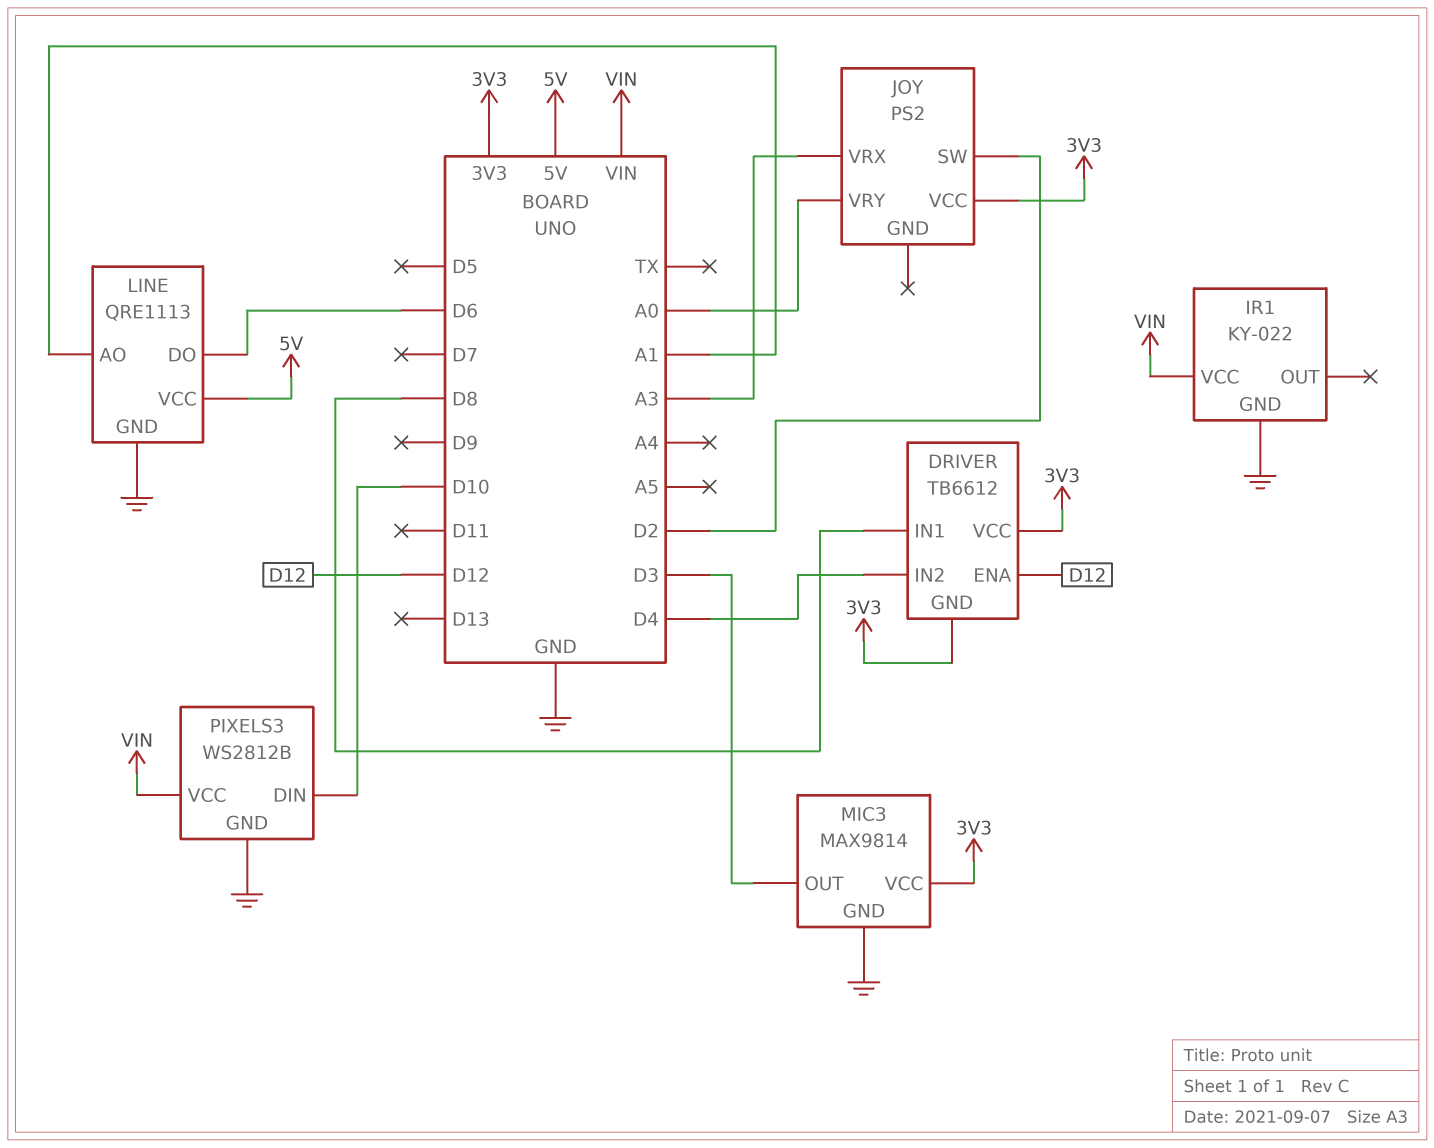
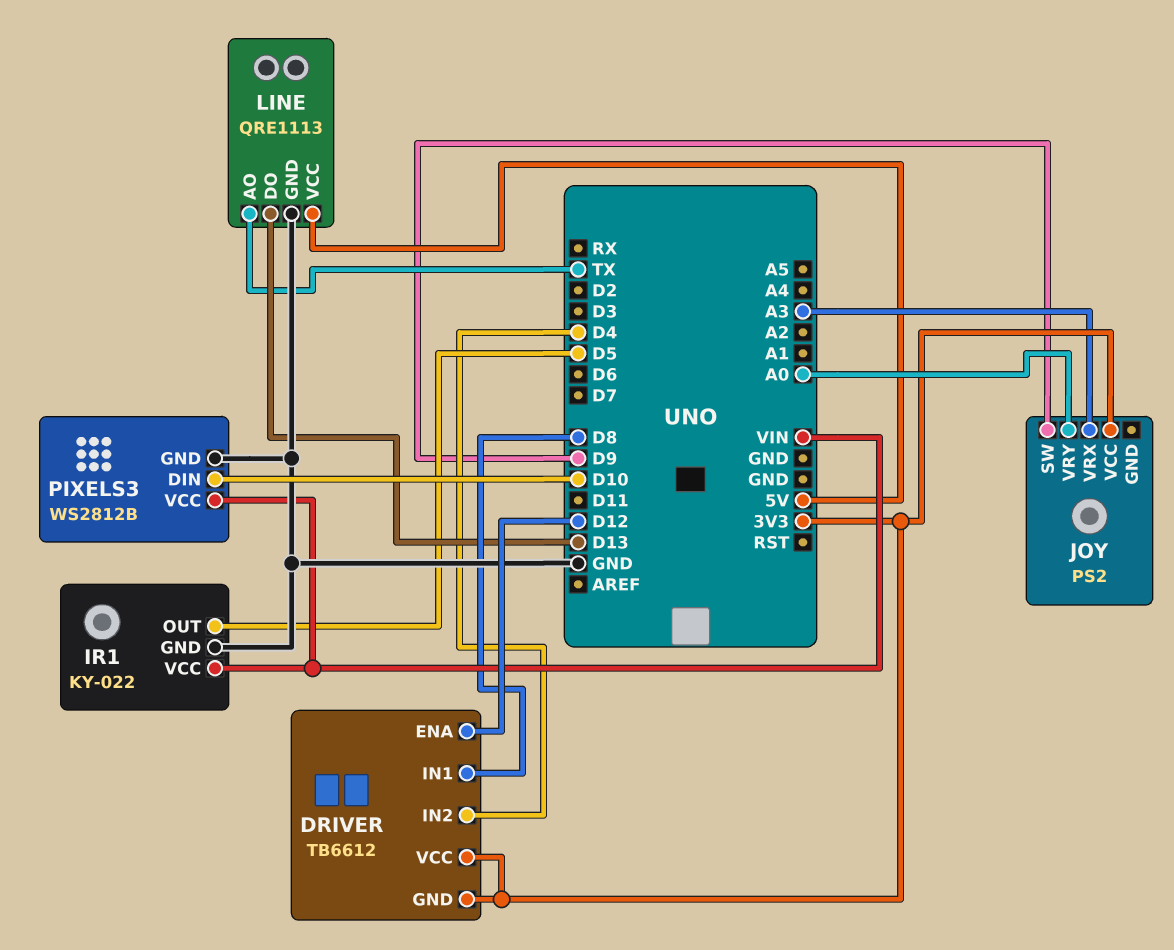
IR1 pin OUT: none -> D5
JOY pin SW: D2 -> D9
LINE pin AO: A1 -> TX
LINE pin DO: D6 -> D13
MIC3: MAX9814 -> none
MIC3 pin GND: GND -> none
MIC3 pin OUT: D3 -> none
MIC3 pin VCC: 3V3 -> none

